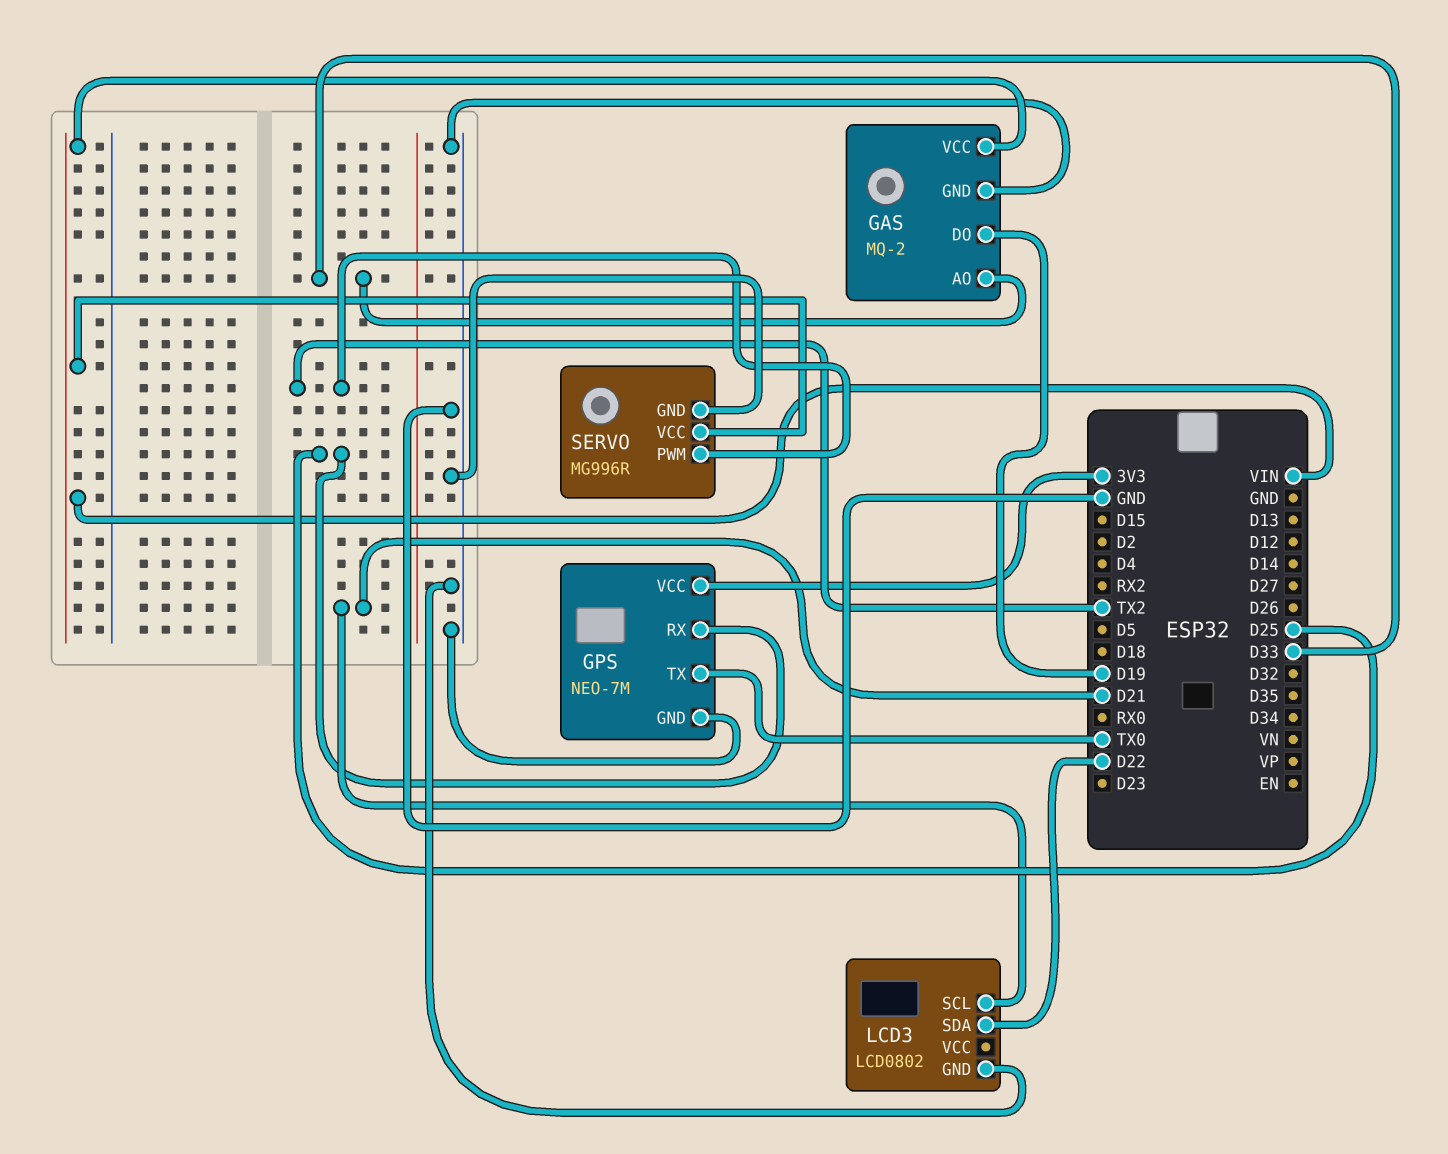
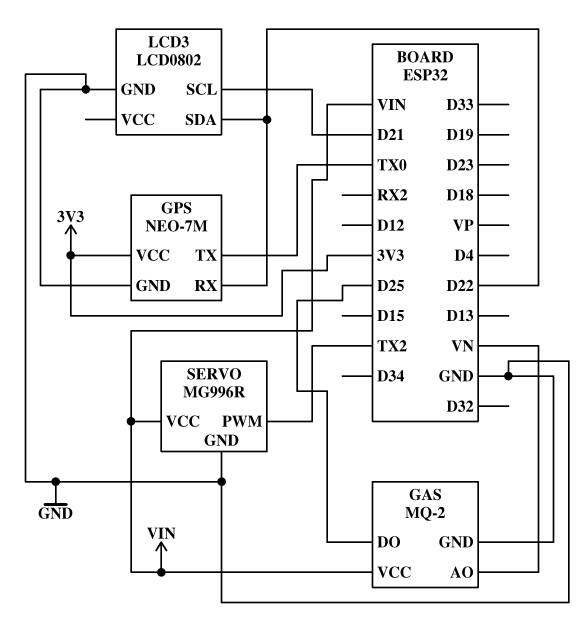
GAS pin AO: D33 -> VN
GAS pin DO: D19 -> D25
GPS pin RX: D25 -> D22

